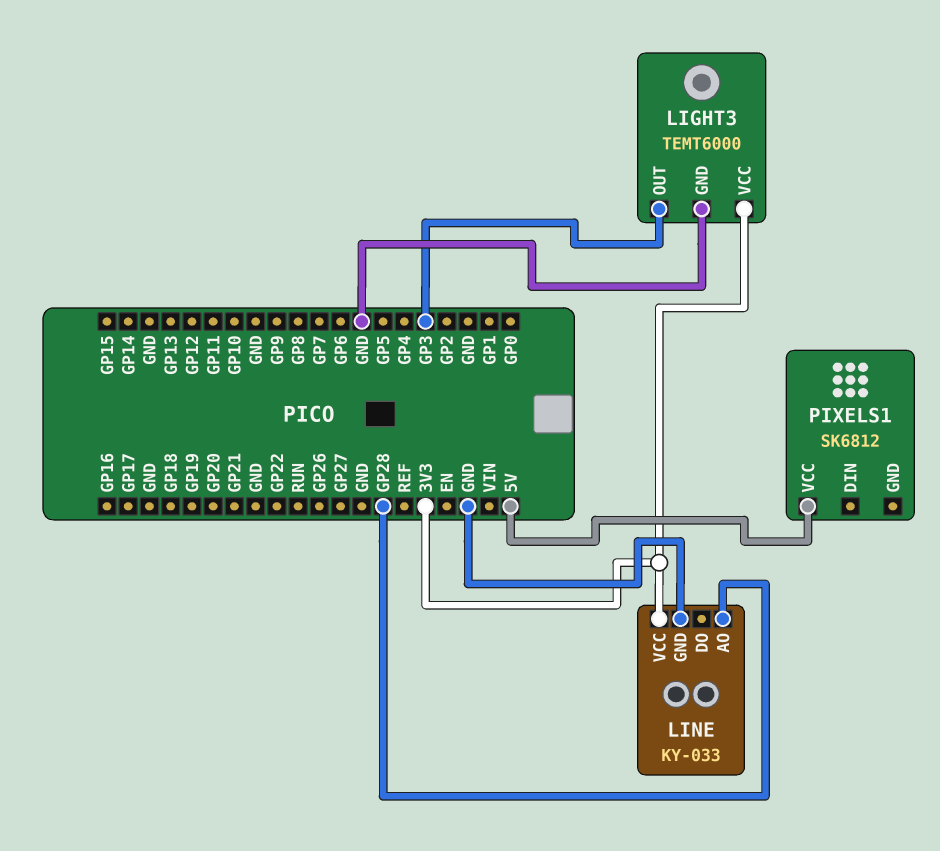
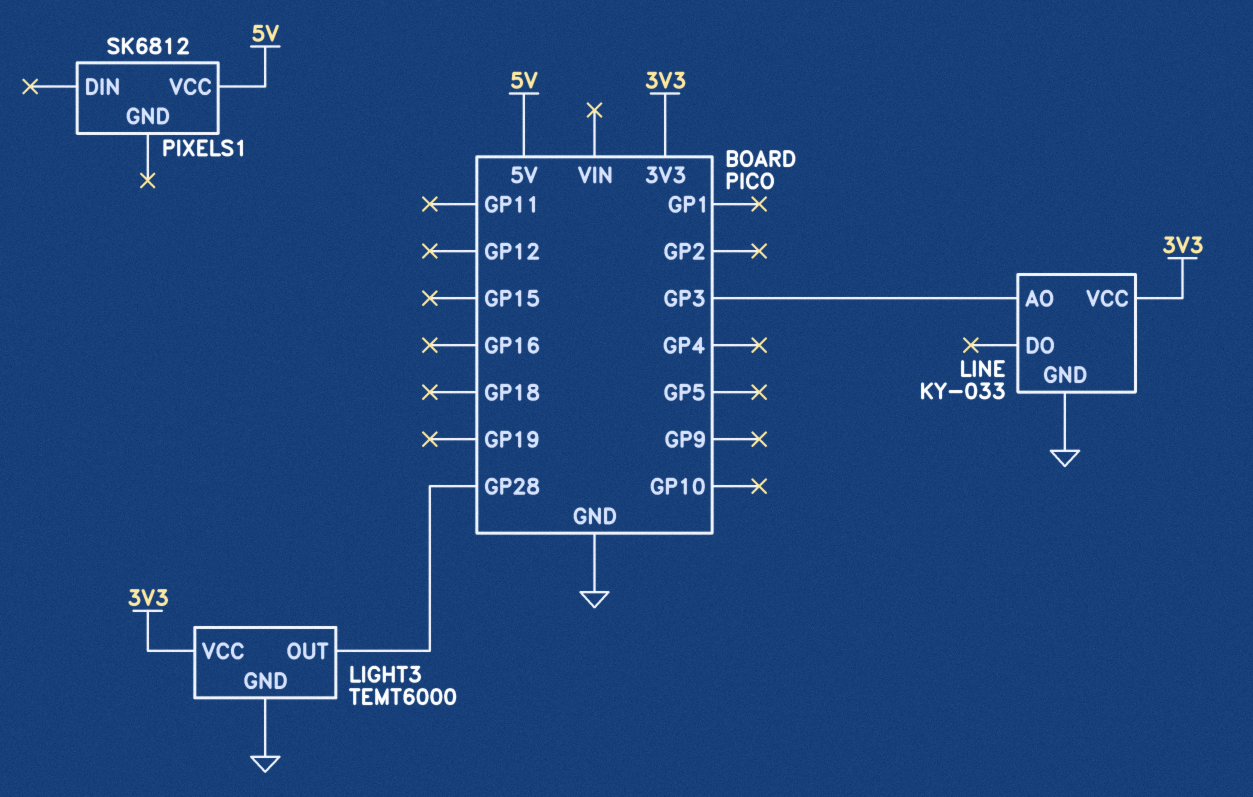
LIGHT3 pin OUT: GP3 -> GP28
LINE pin AO: GP28 -> GP3

